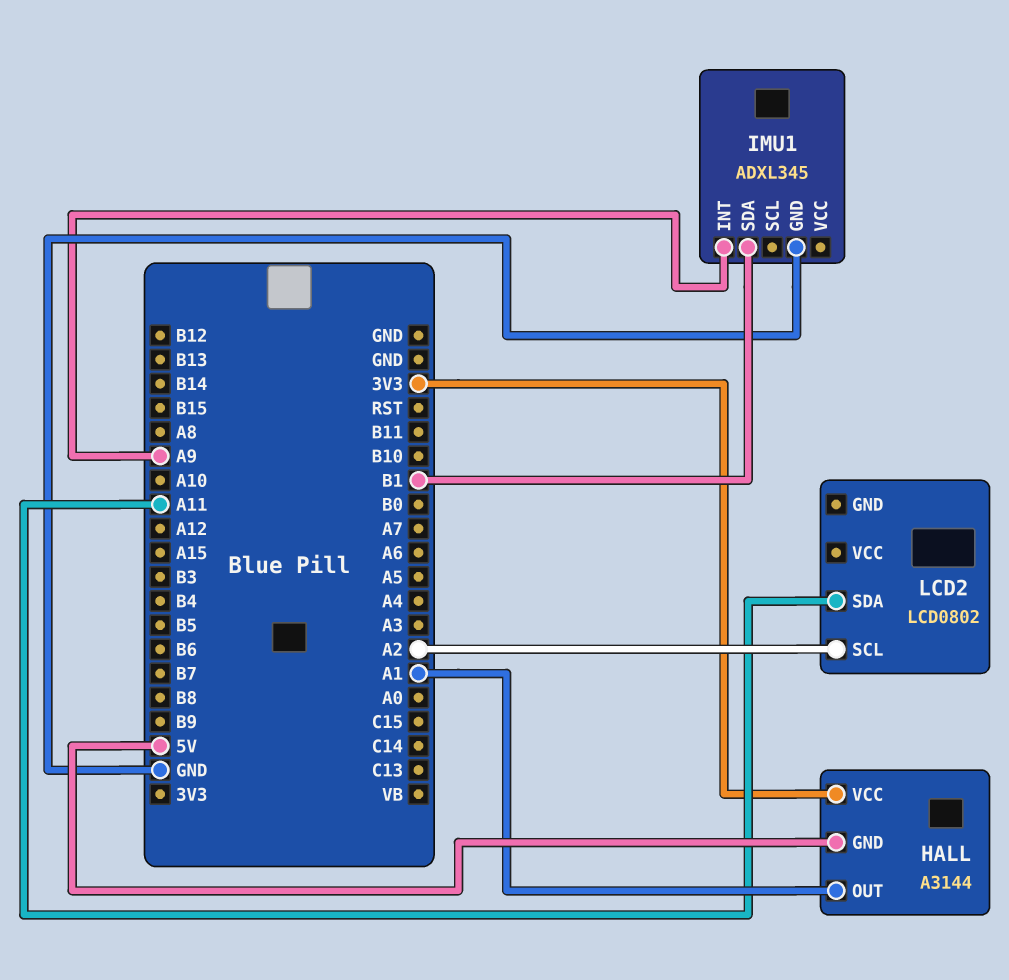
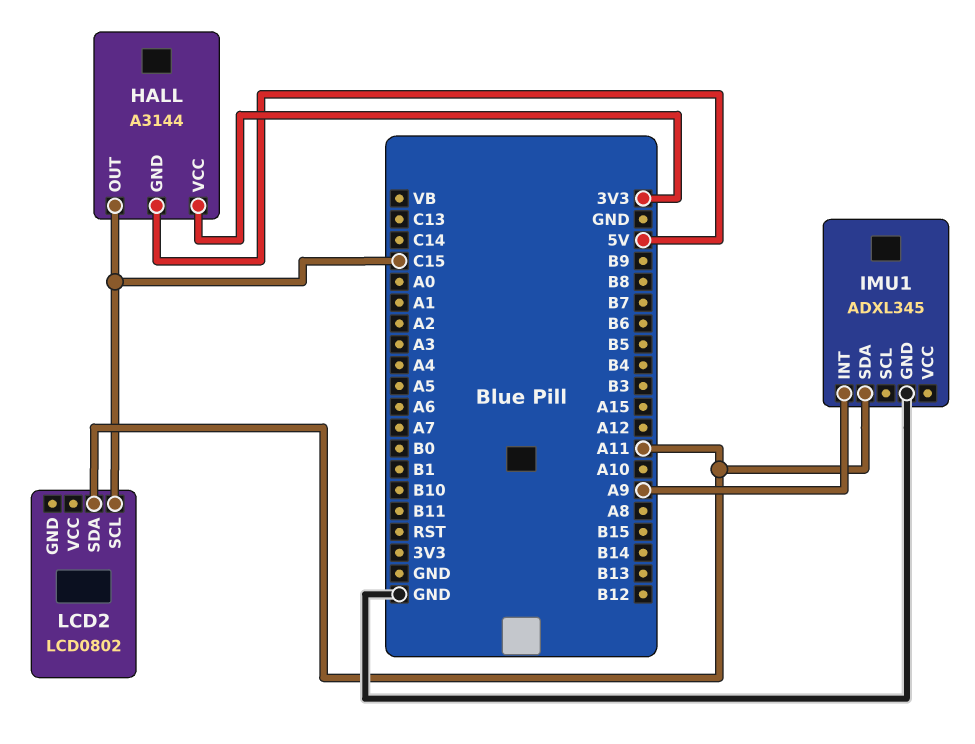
HALL pin OUT: A1 -> C15
IMU1 pin SDA: B1 -> A11
LCD2 pin SCL: A2 -> C15

